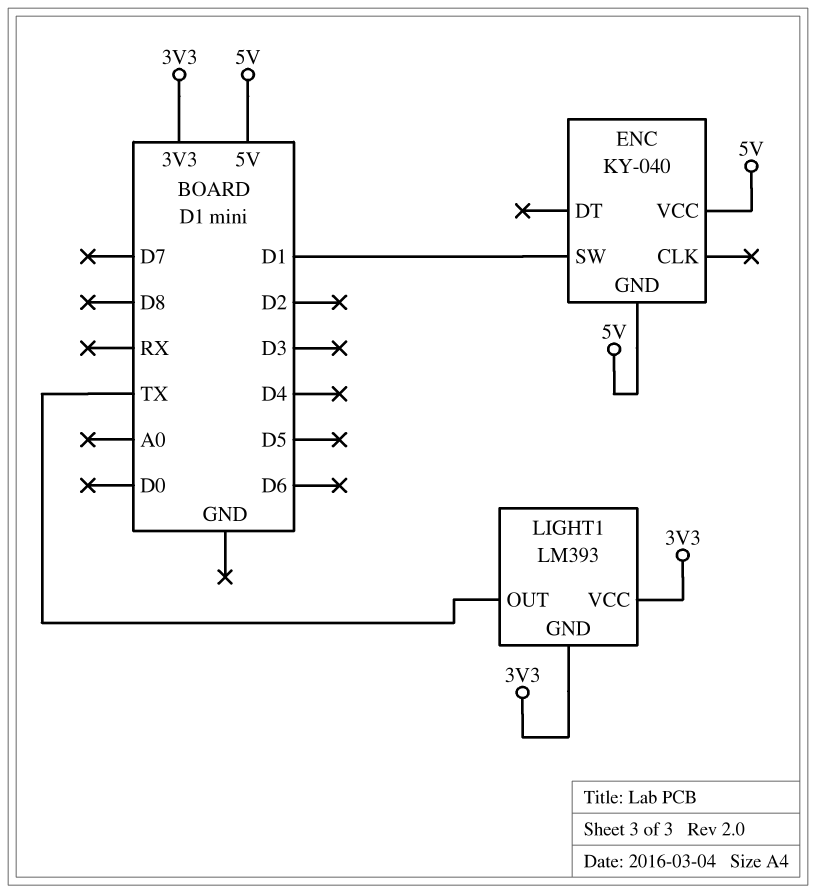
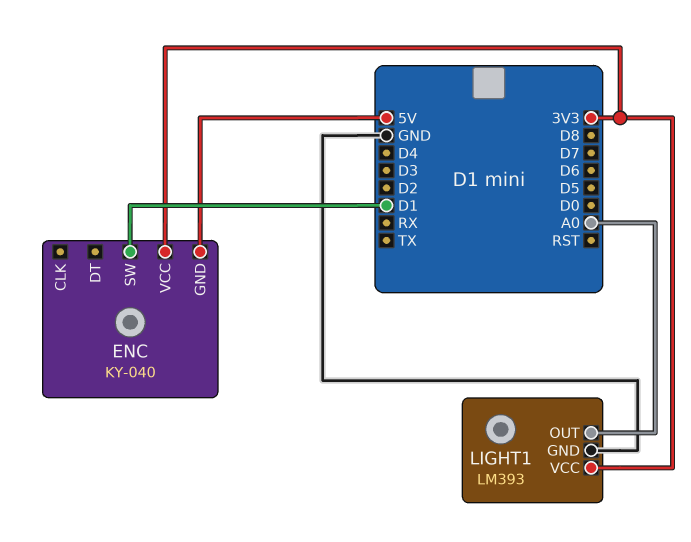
ENC pin VCC: 5V -> 3V3
LIGHT1 pin GND: 3V3 -> GND
LIGHT1 pin OUT: TX -> A0

